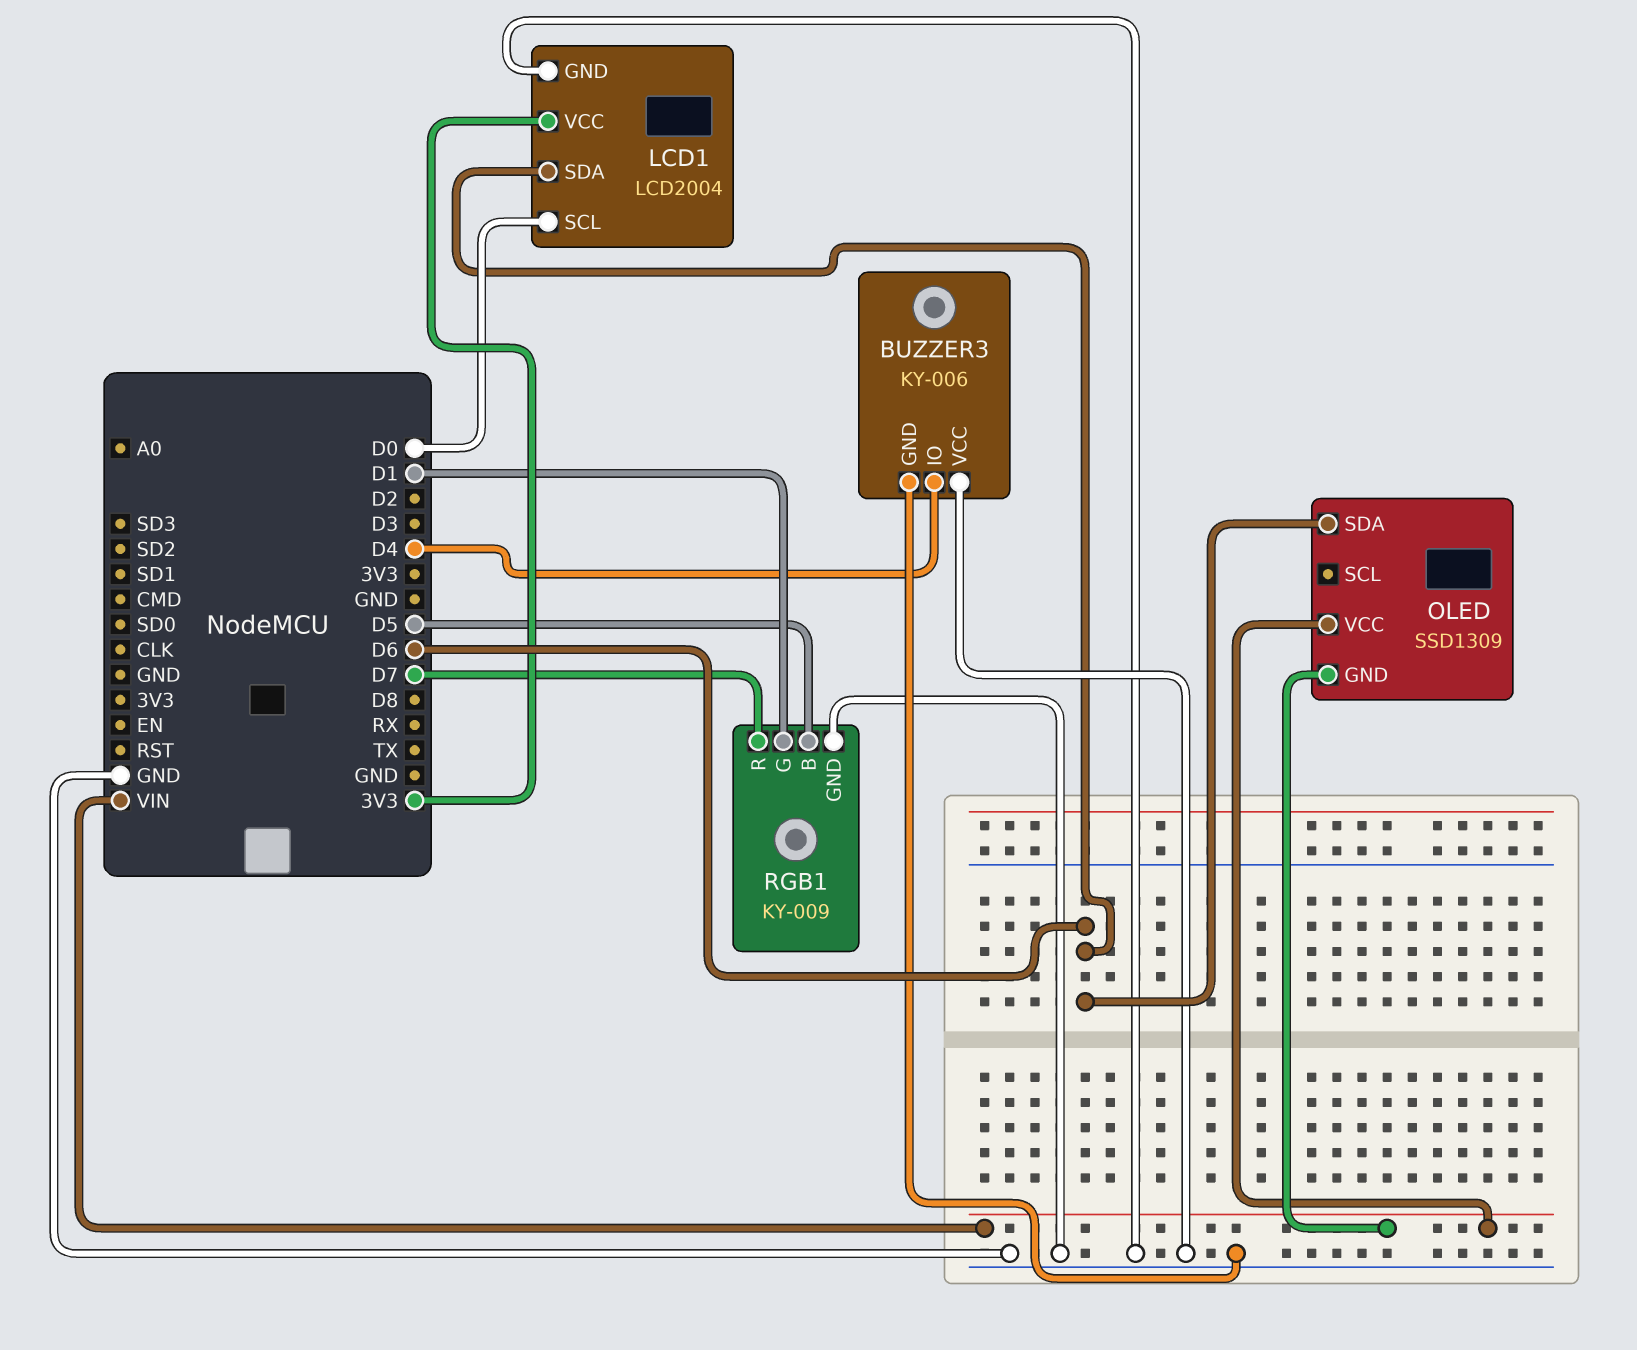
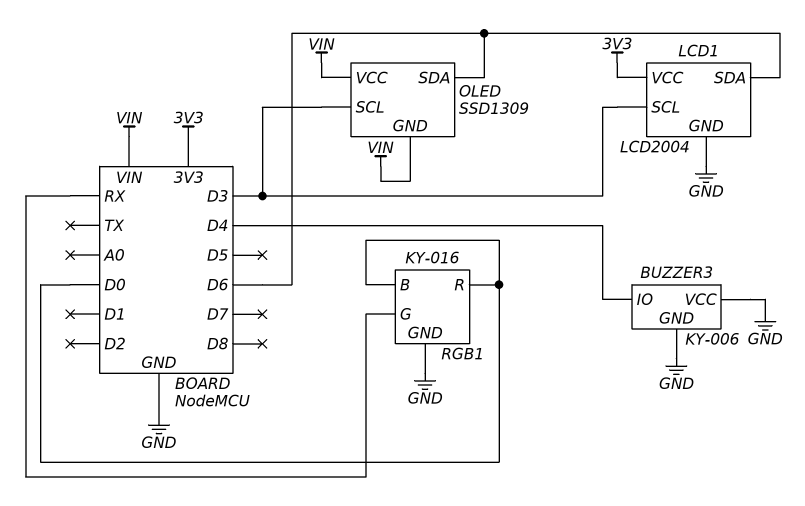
LCD1 pin SCL: D0 -> D3
OLED pin SCL: none -> D3
RGB1: KY-009 -> KY-016
RGB1 pin B: D5 -> D0
RGB1 pin G: D1 -> RX
RGB1 pin R: D7 -> D0

